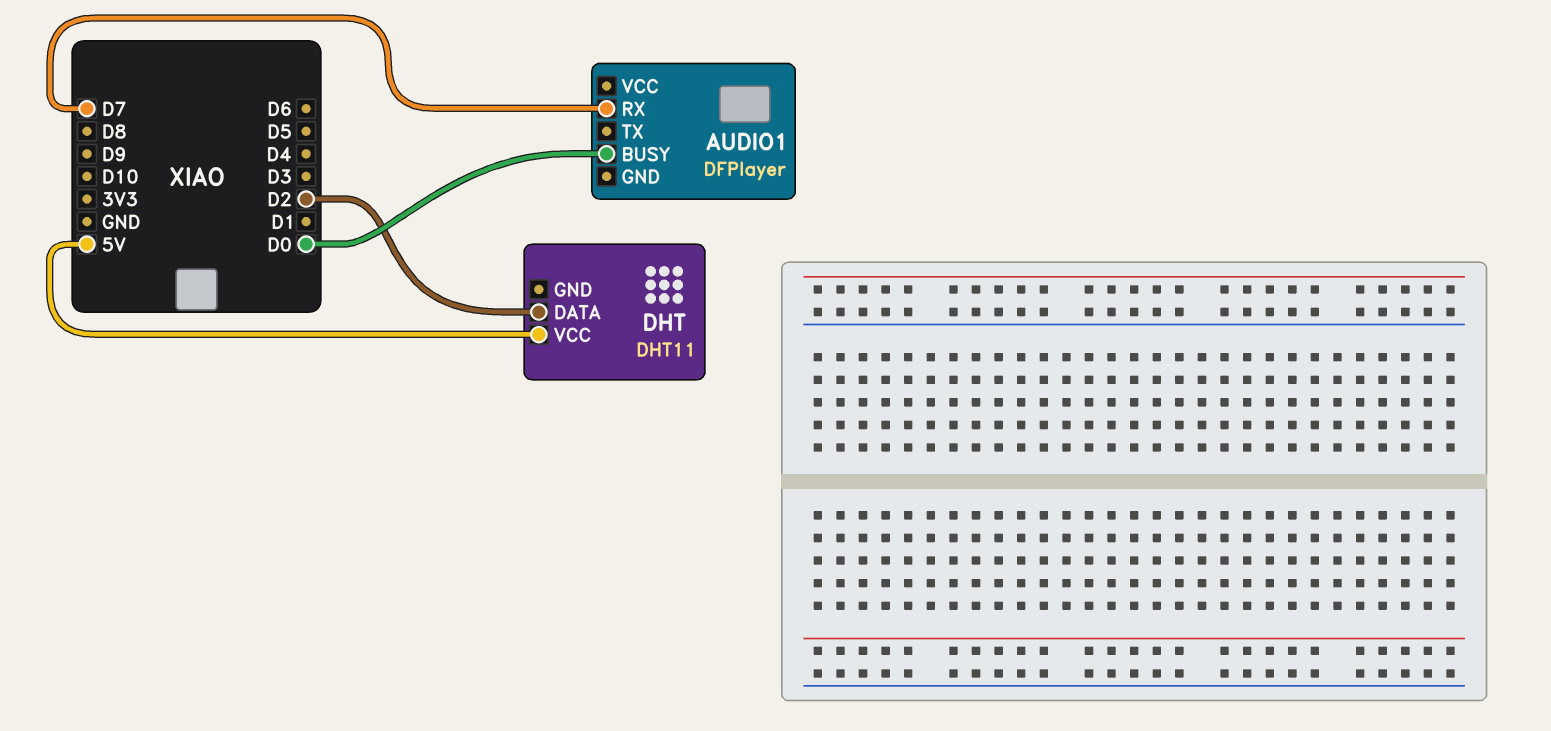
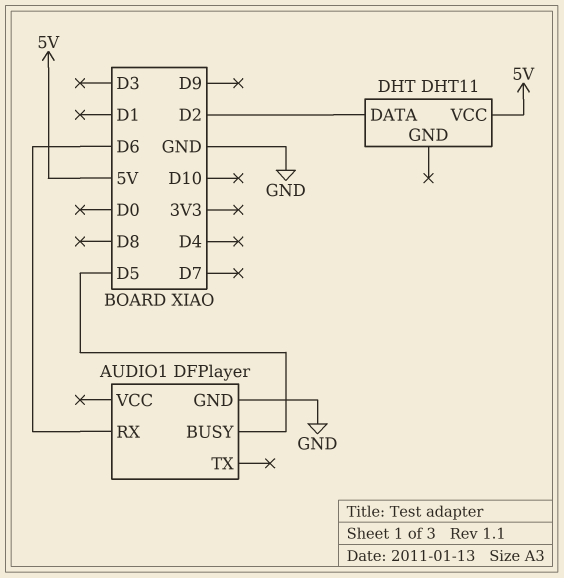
AUDIO1 pin BUSY: D0 -> D5
AUDIO1 pin GND: none -> GND
AUDIO1 pin RX: D7 -> D6

